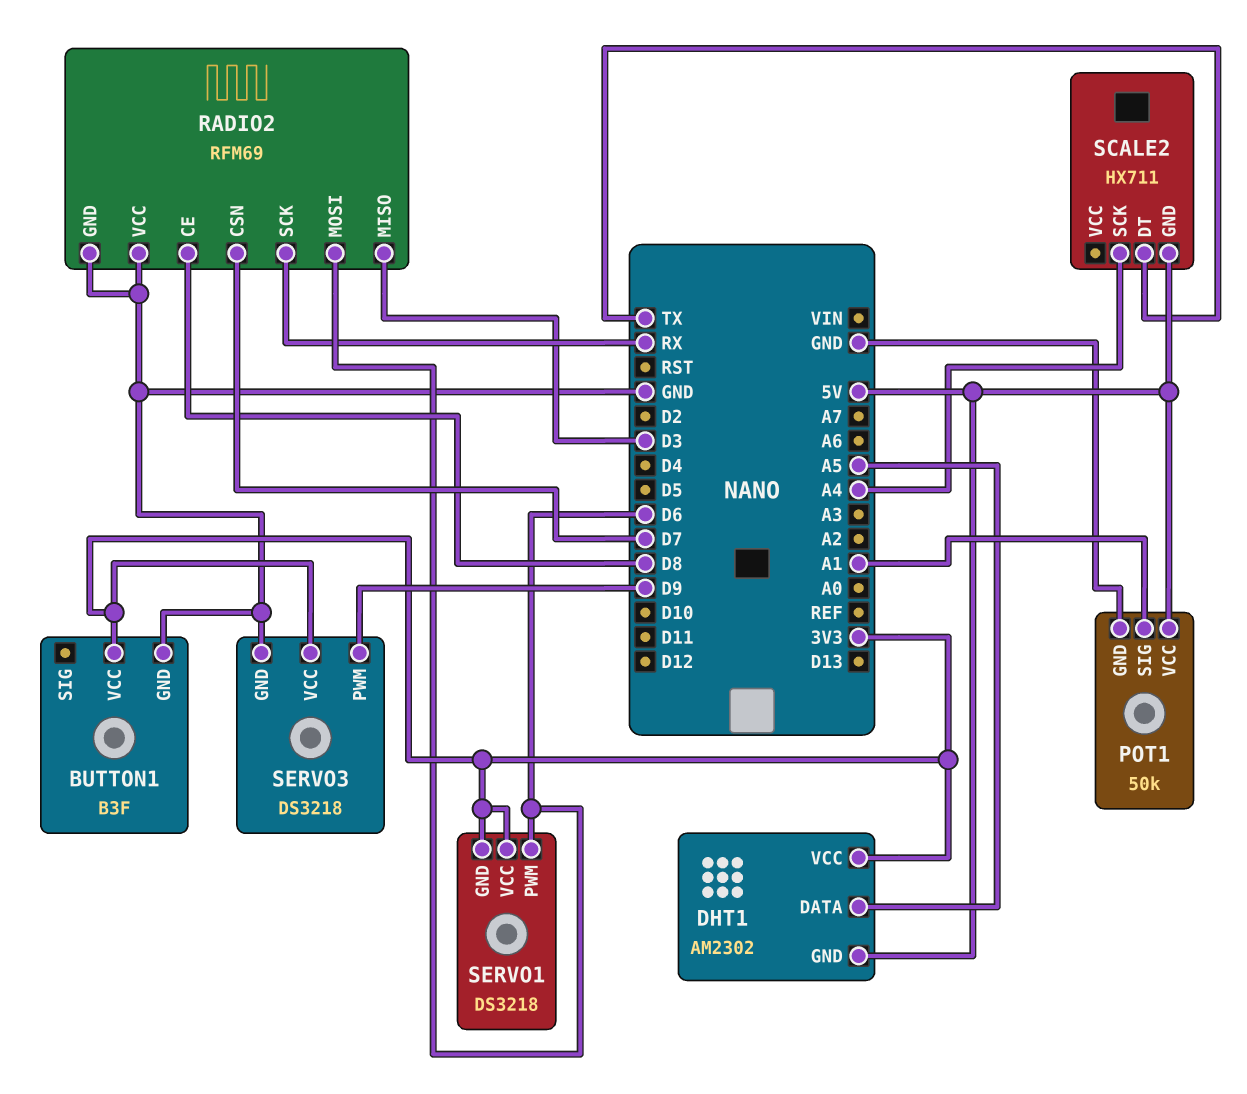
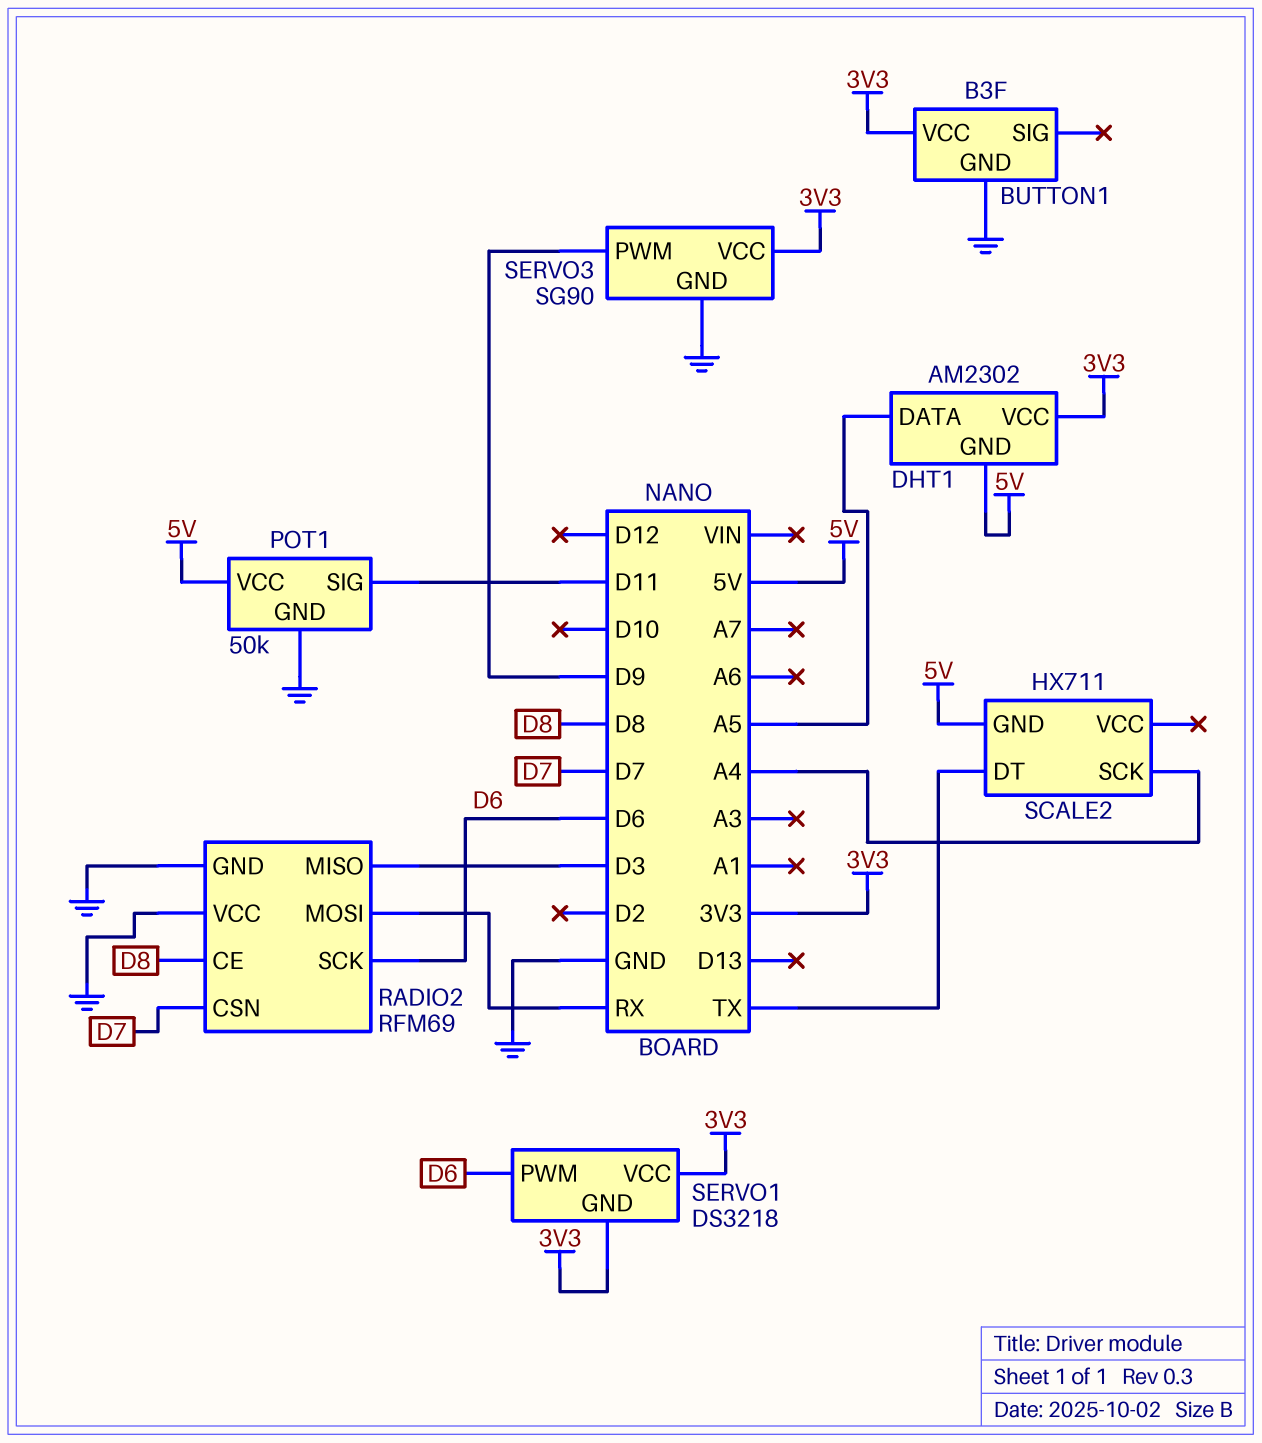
POT1 pin SIG: A1 -> D11
RADIO2 pin MOSI: D6 -> RX
RADIO2 pin SCK: RX -> D6
SERVO3: DS3218 -> SG90

